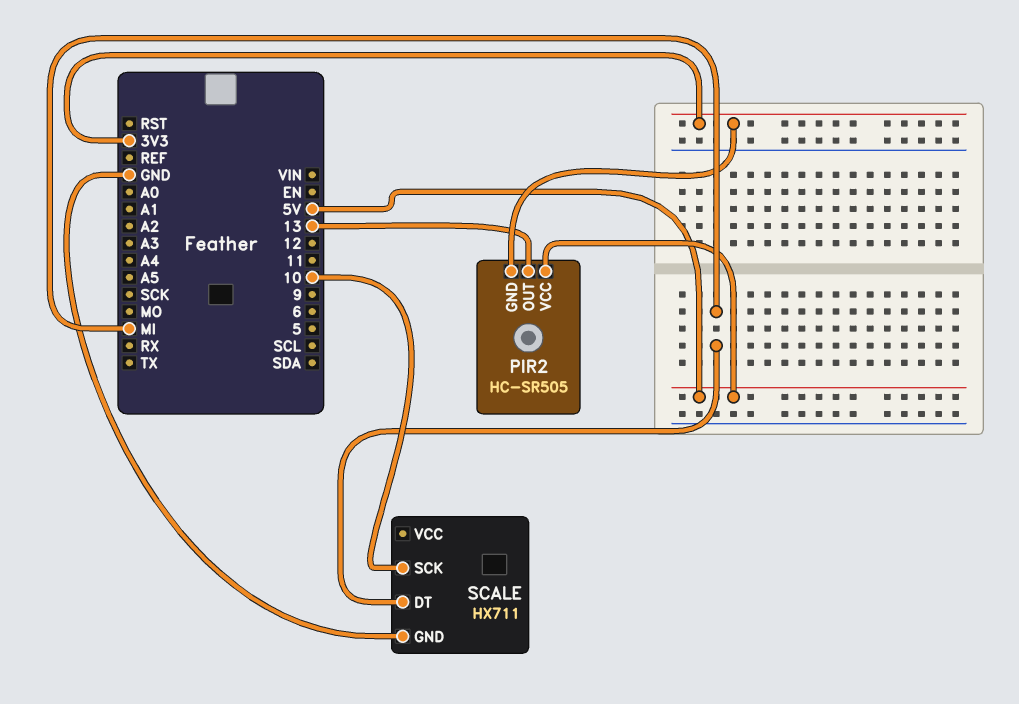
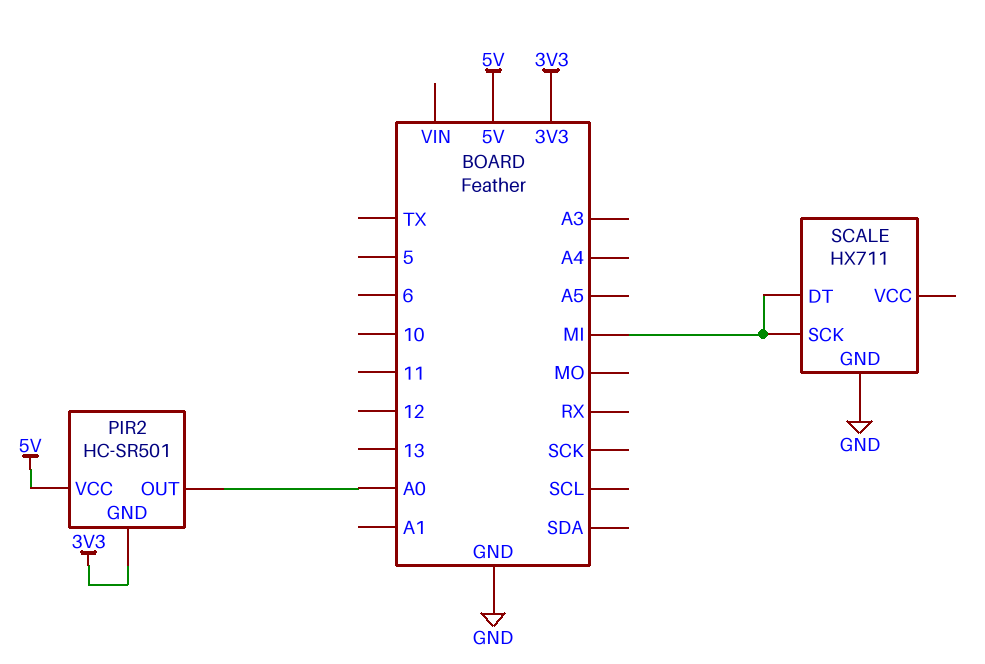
PIR2: HC-SR505 -> HC-SR501
PIR2 pin OUT: 13 -> A0
SCALE pin SCK: 10 -> MI

